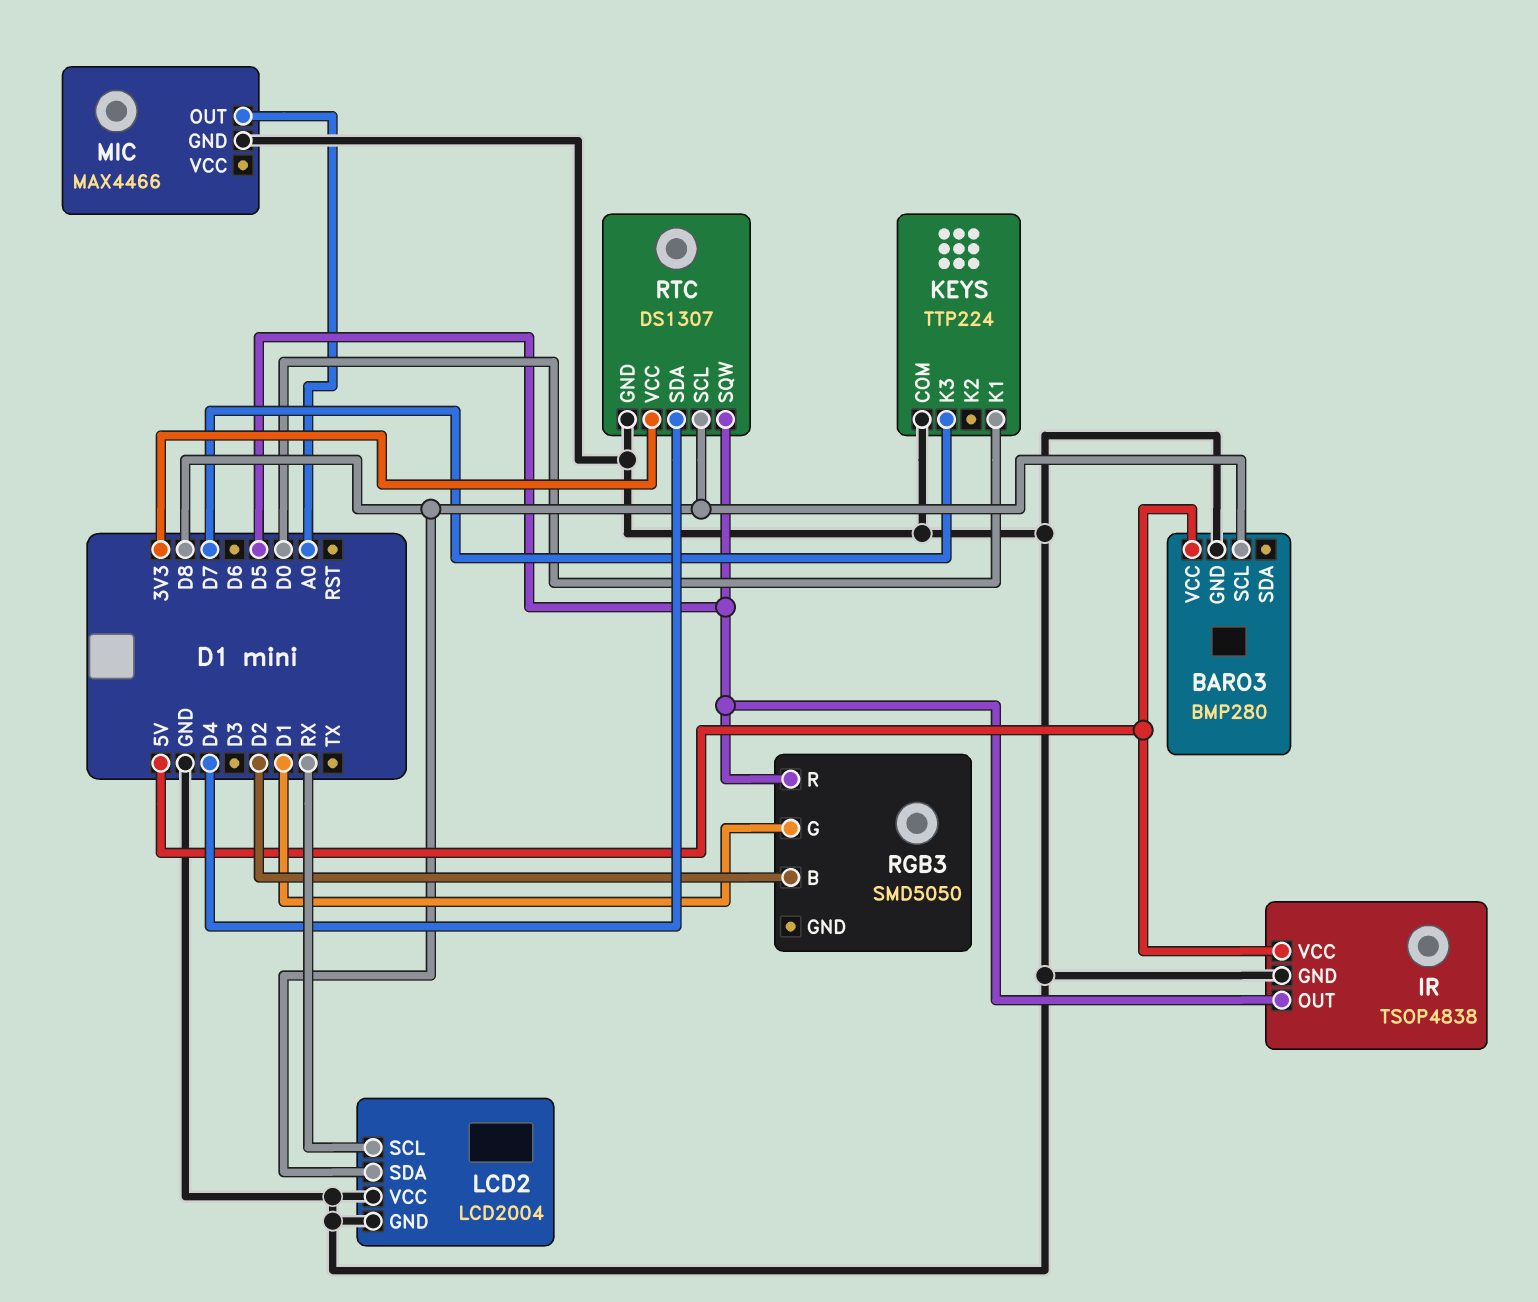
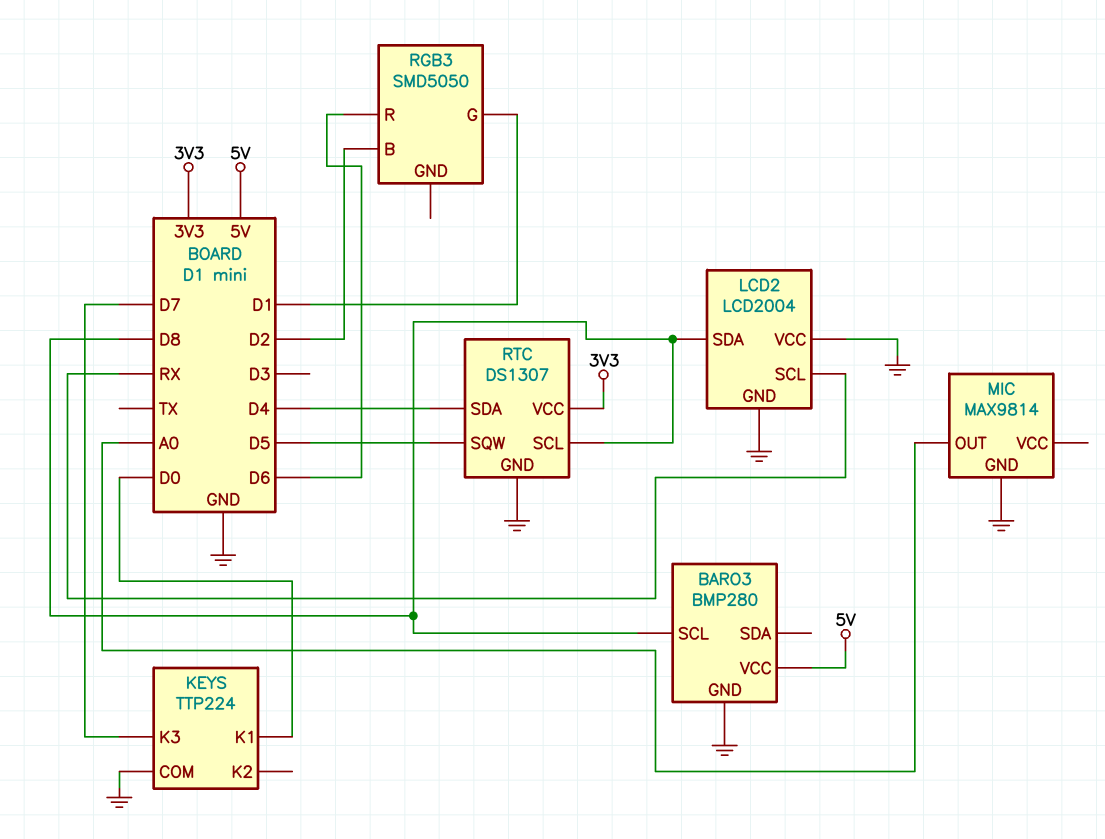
IR: TSOP4838 -> none
IR pin GND: GND -> none
IR pin OUT: D5 -> none
IR pin VCC: 5V -> none
MIC: MAX4466 -> MAX9814
RGB3 pin R: D5 -> D6

